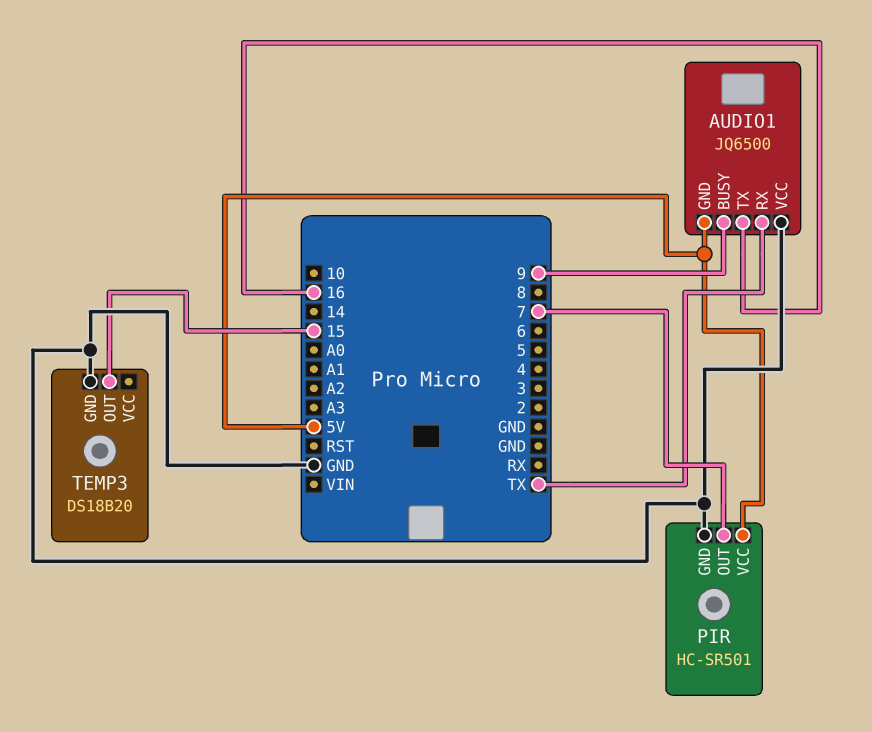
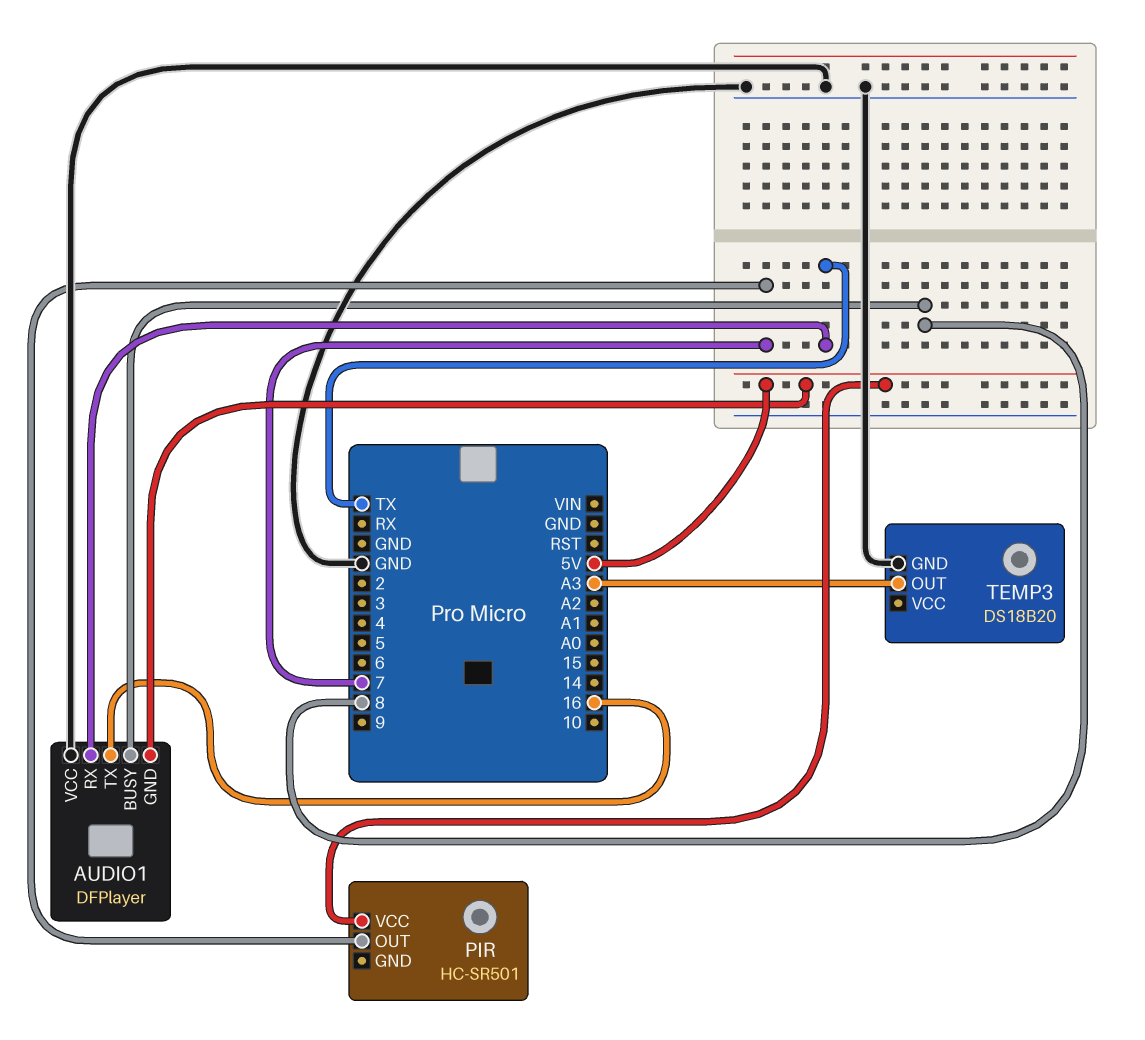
AUDIO1: JQ6500 -> DFPlayer
AUDIO1 pin BUSY: 9 -> 8
PIR pin GND: GND -> none
TEMP3 pin OUT: 15 -> A3

